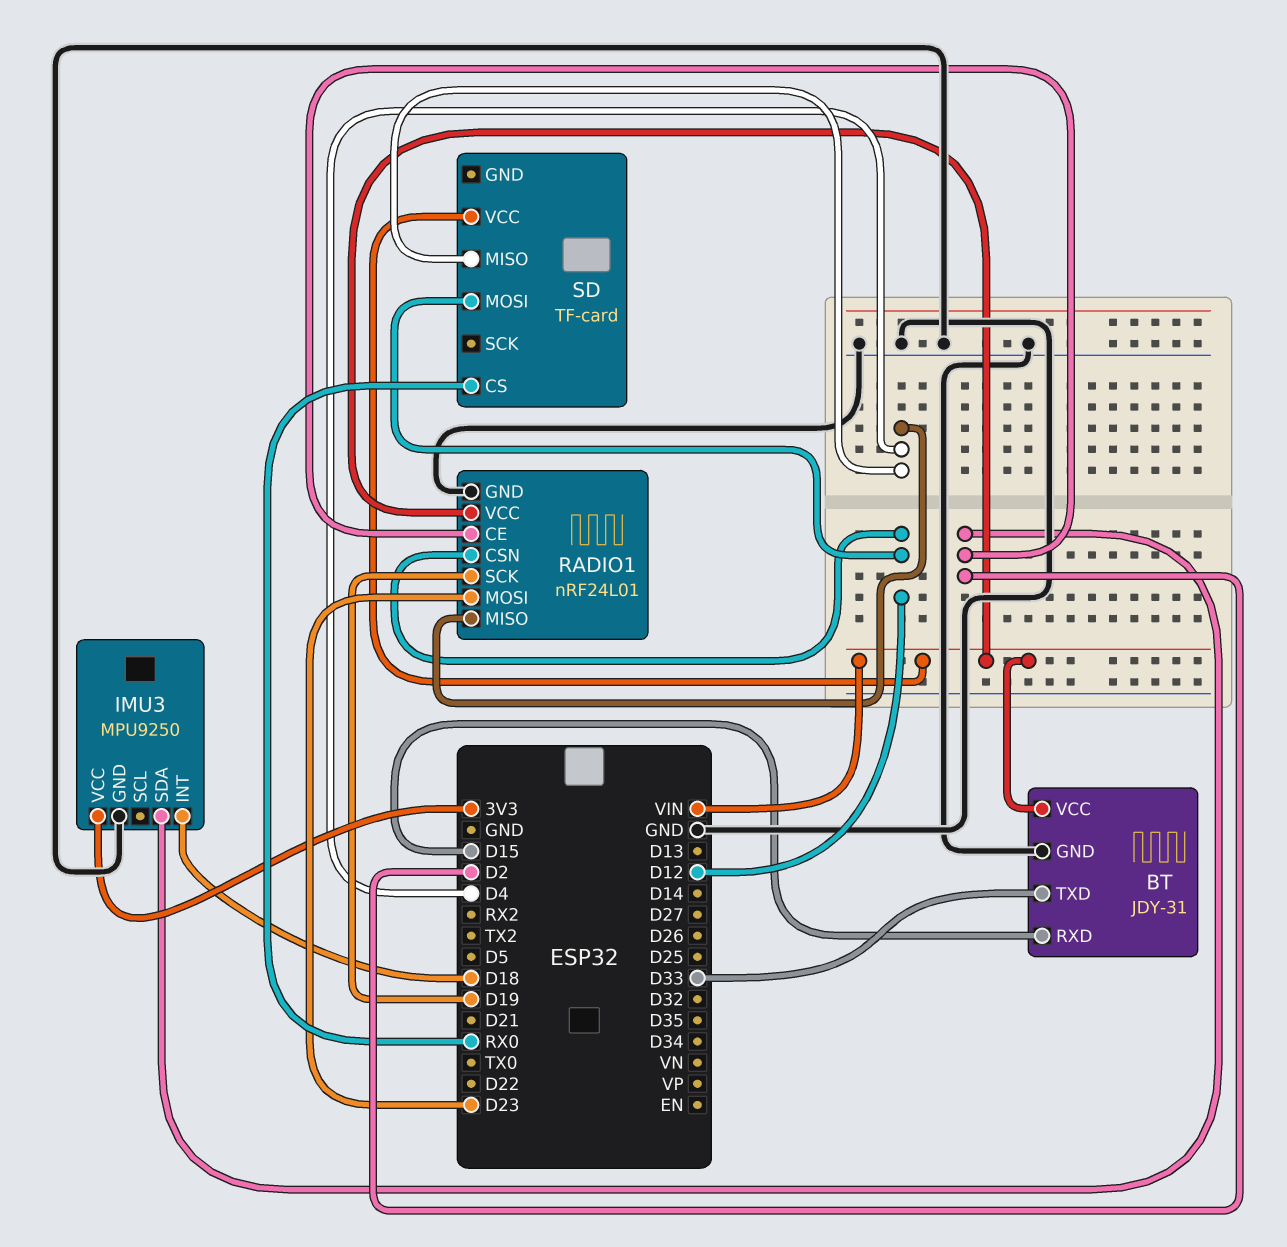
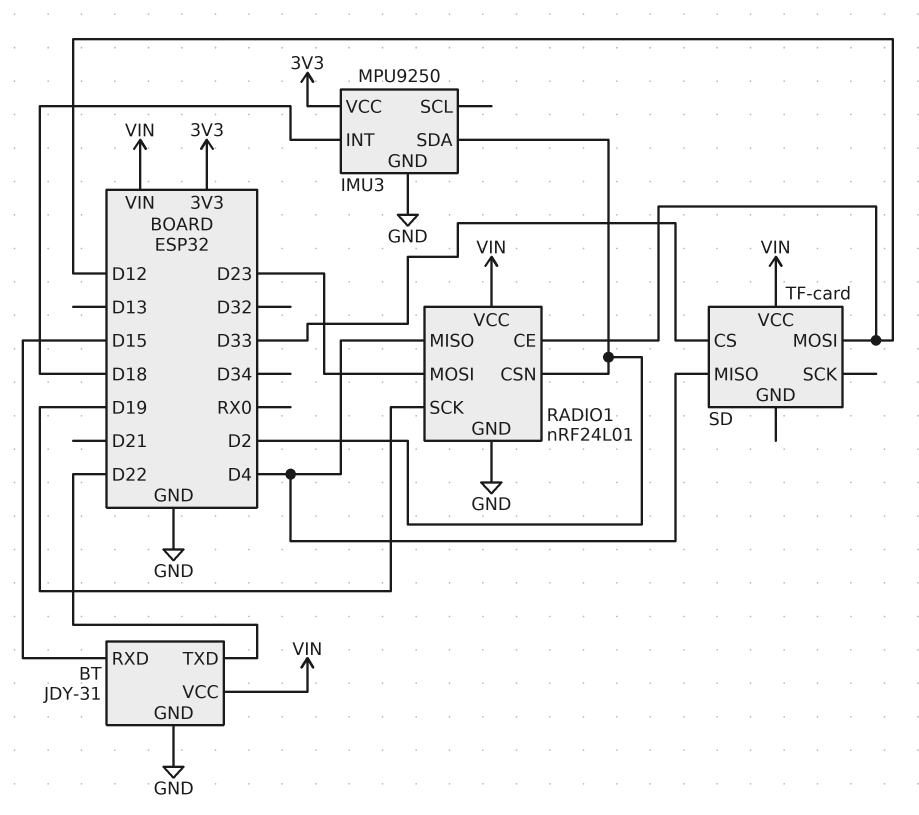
BT pin TXD: D33 -> D22
RADIO1 pin CE: D2 -> D12
RADIO1 pin CSN: D12 -> D2
SD pin CS: RX0 -> D33

